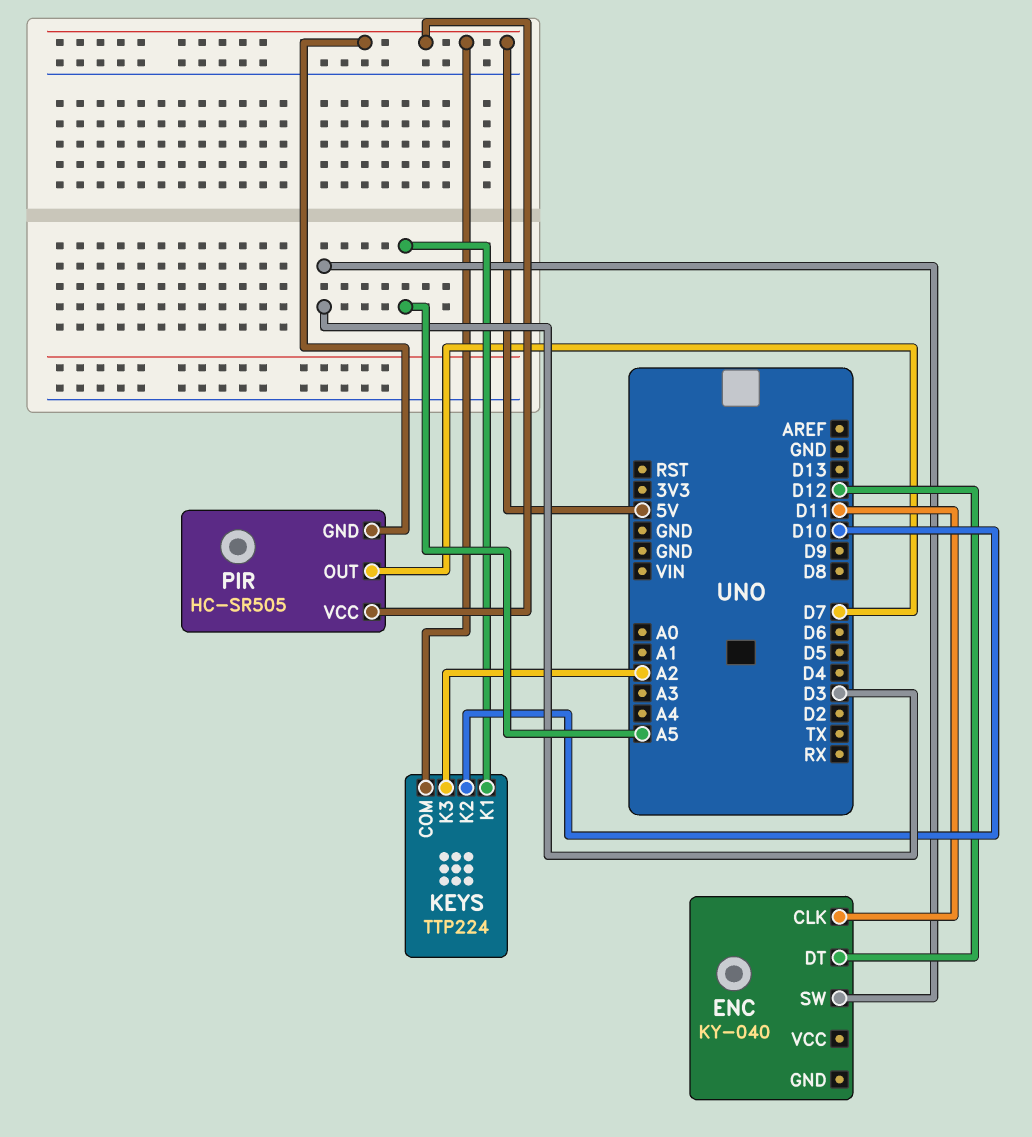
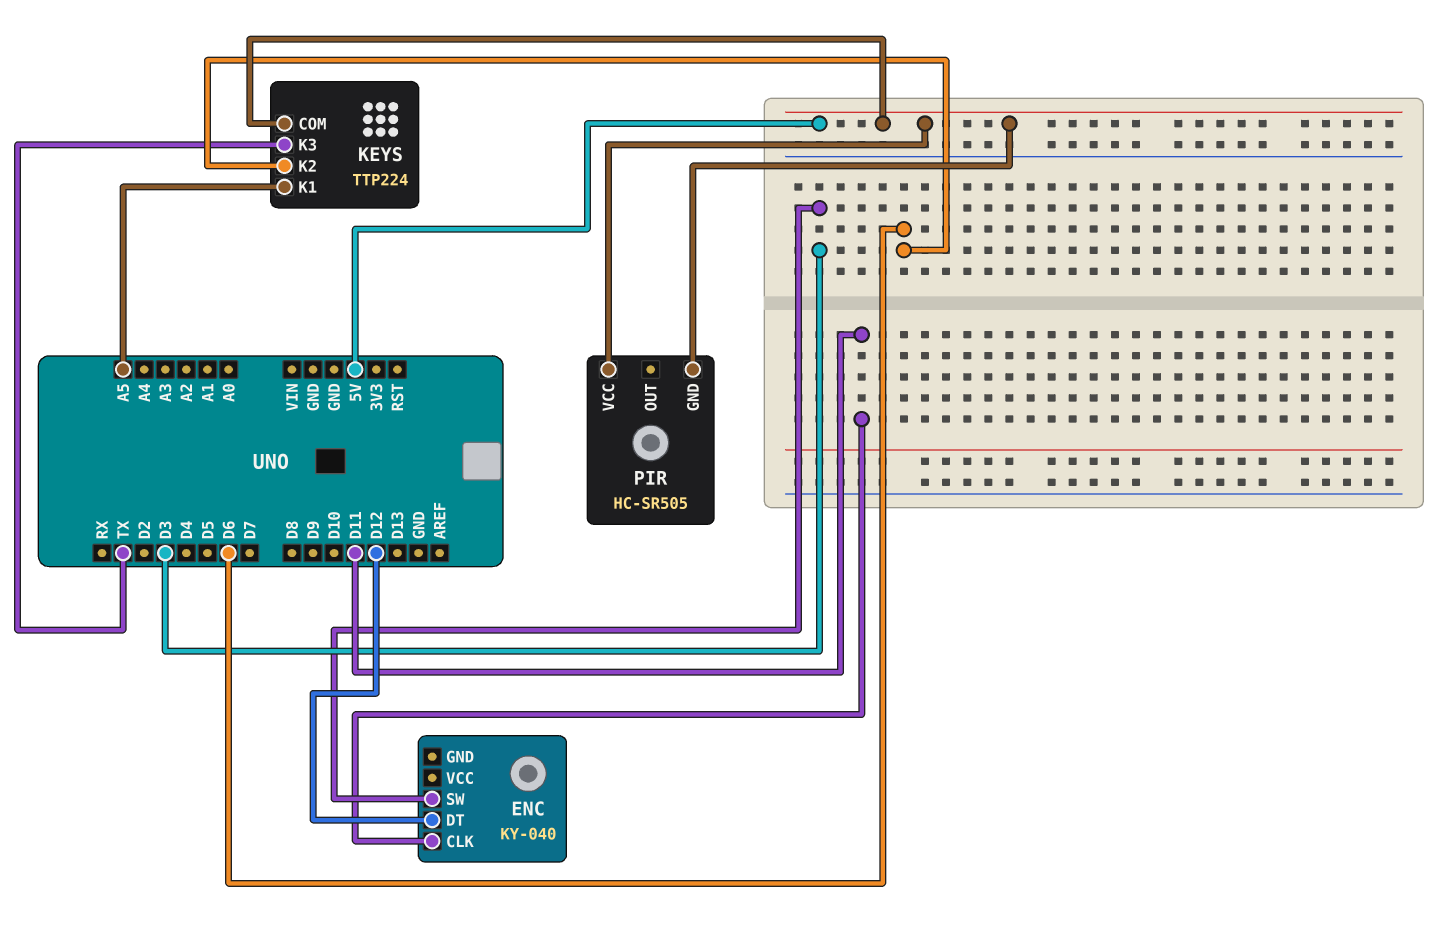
KEYS pin K2: D10 -> D6
KEYS pin K3: A2 -> TX
PIR pin OUT: D7 -> none

